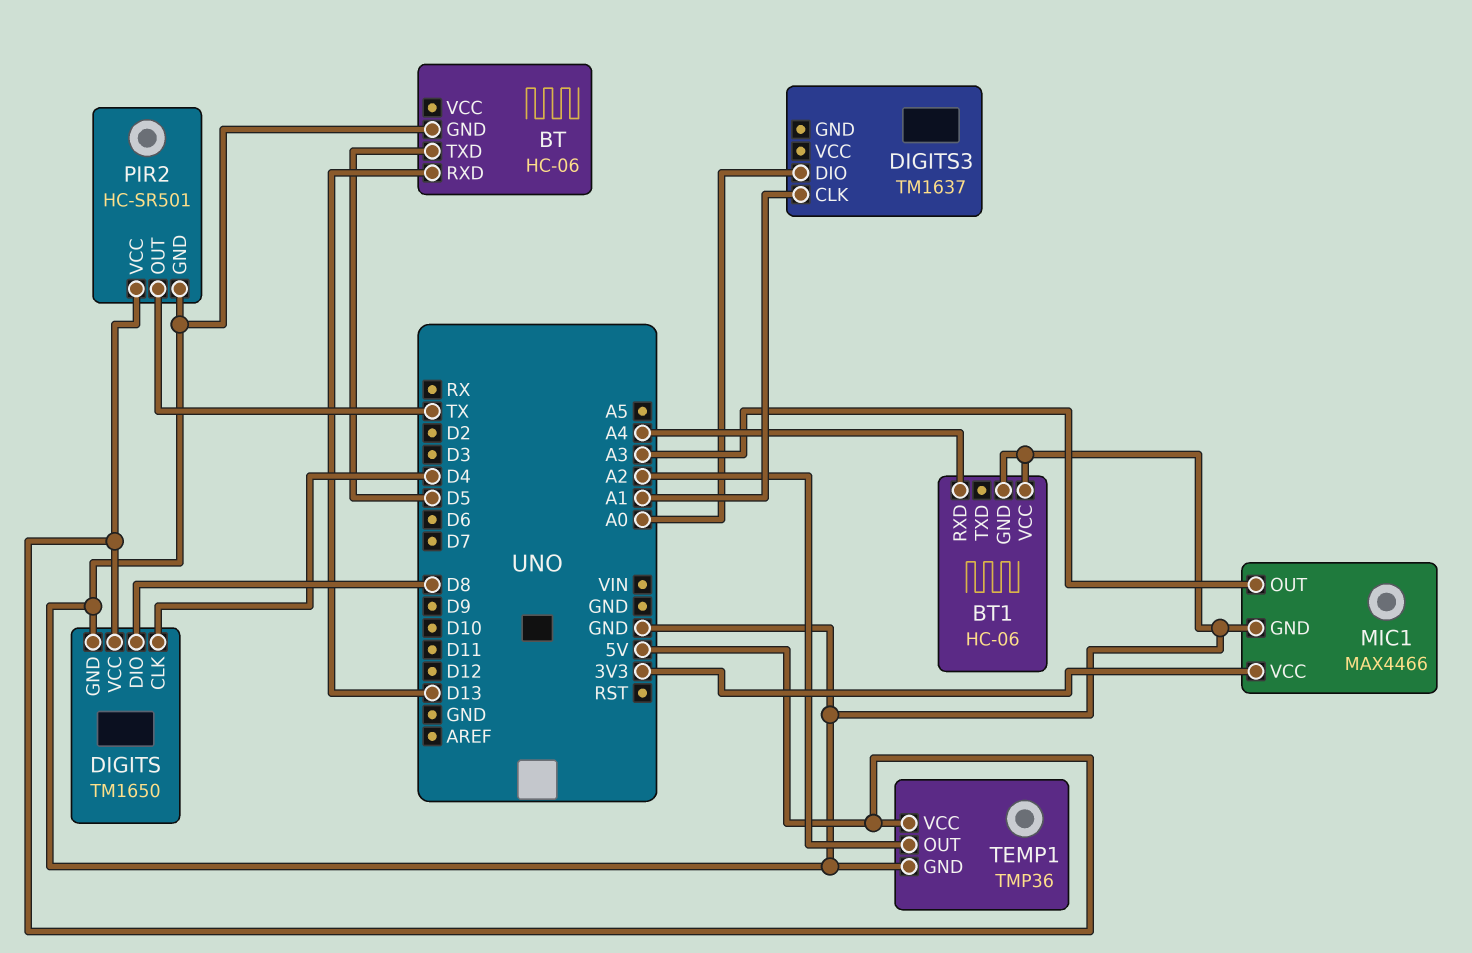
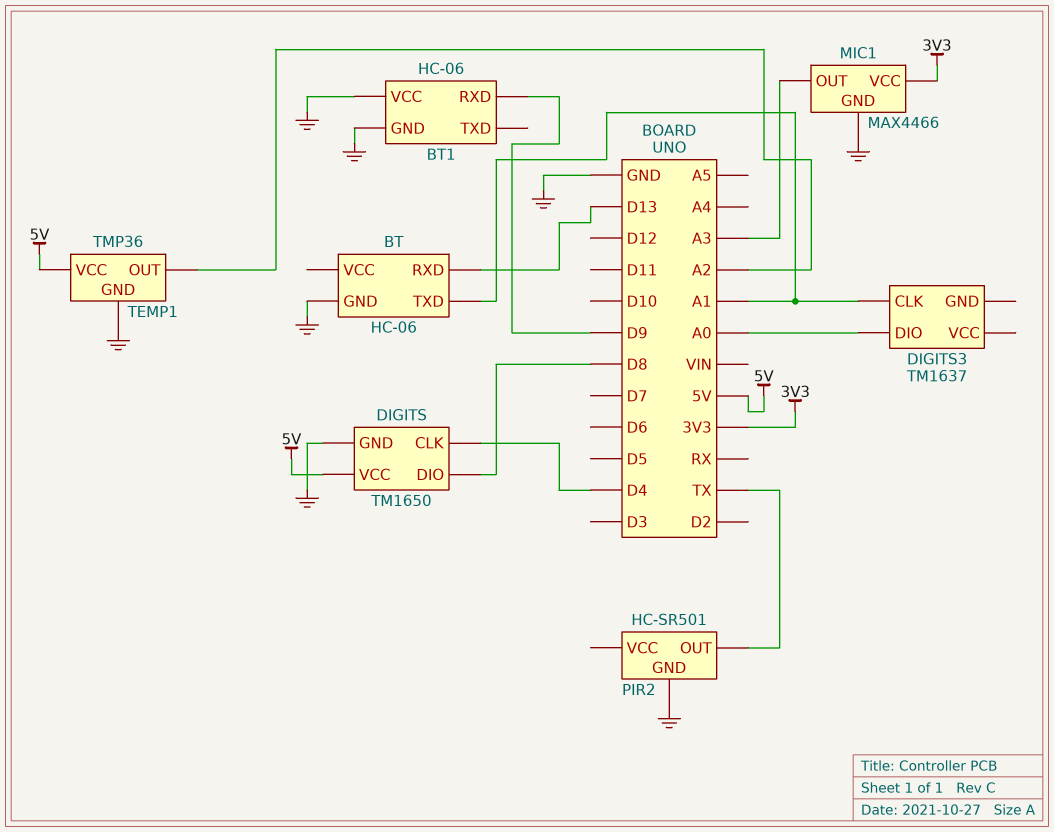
BT pin TXD: D5 -> A1
BT1 pin RXD: A4 -> D9
PIR2 pin VCC: 5V -> none

